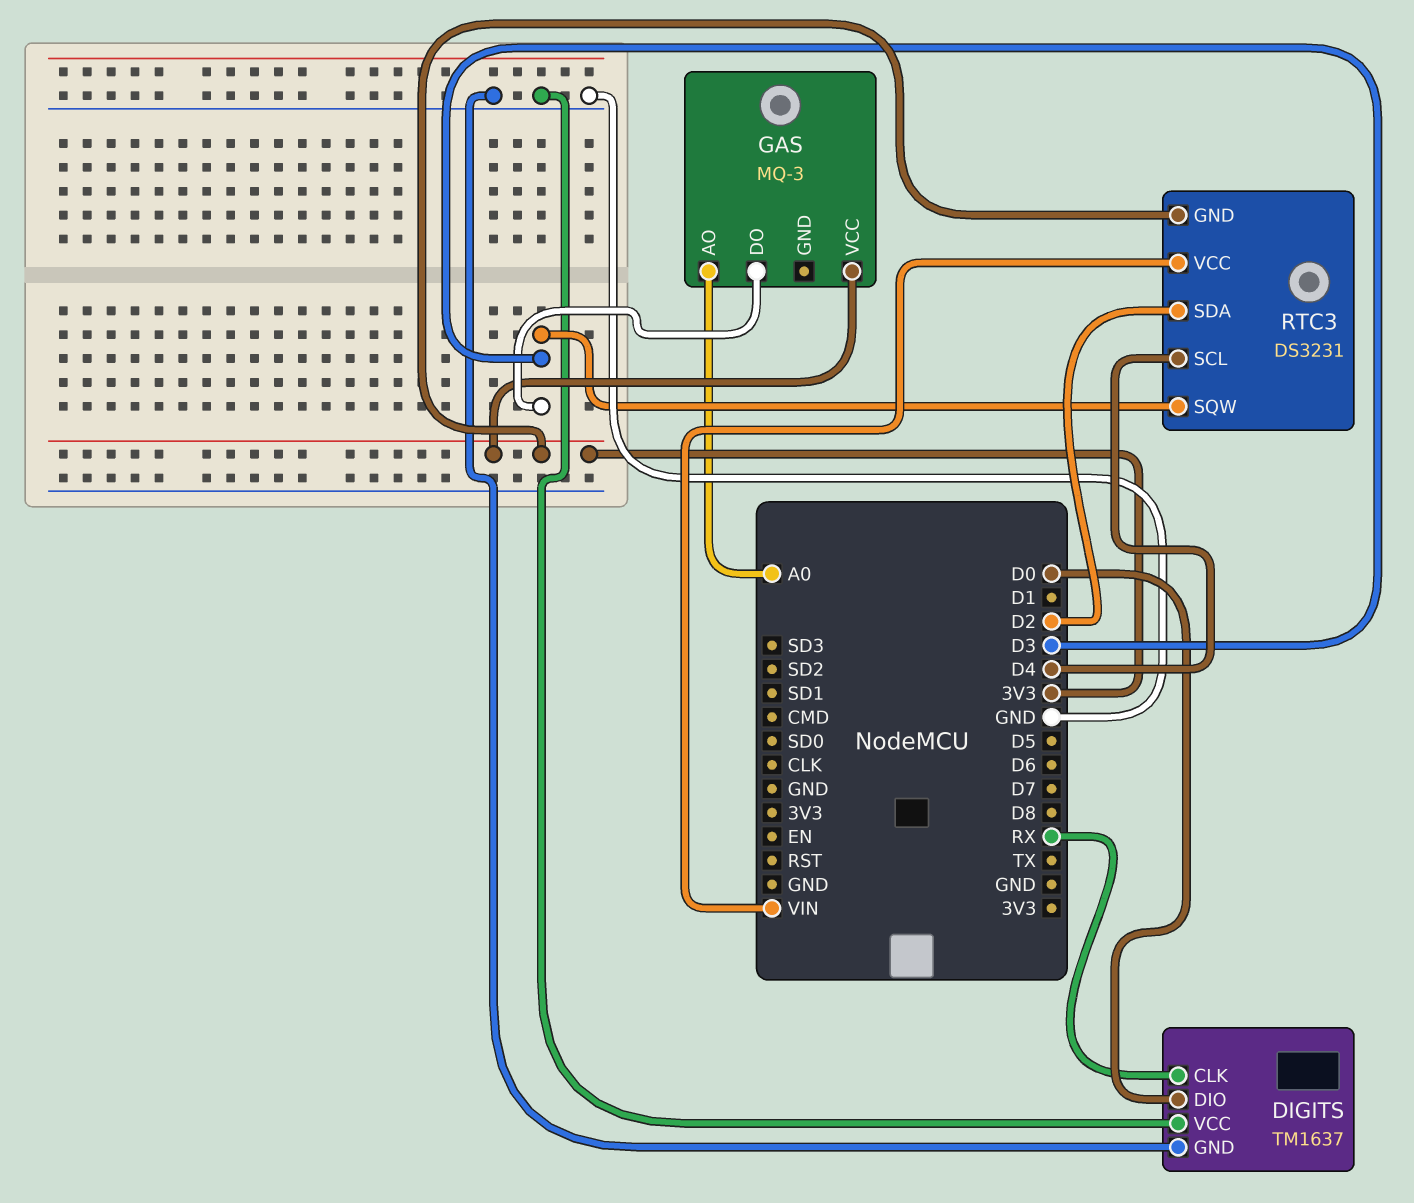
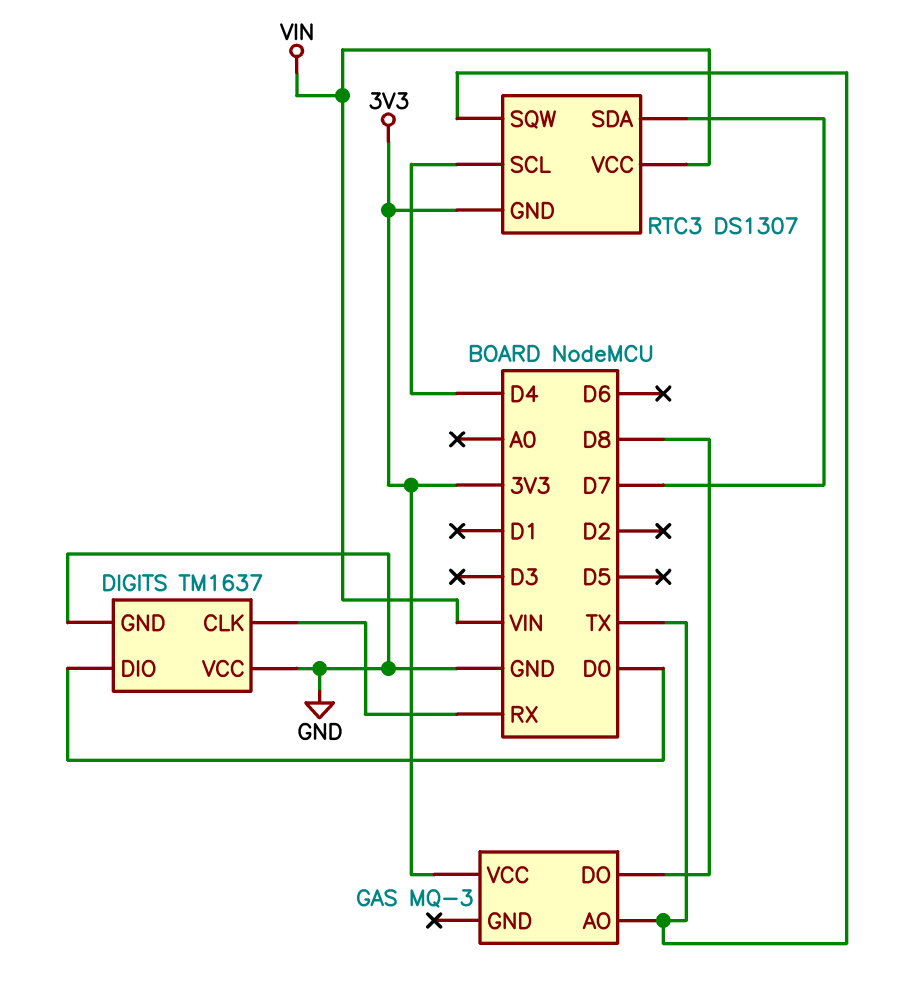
GAS pin AO: A0 -> TX
GAS pin DO: D3 -> D8
RTC3: DS3231 -> DS1307
RTC3 pin SDA: D2 -> D7
RTC3 pin SQW: D3 -> TX

